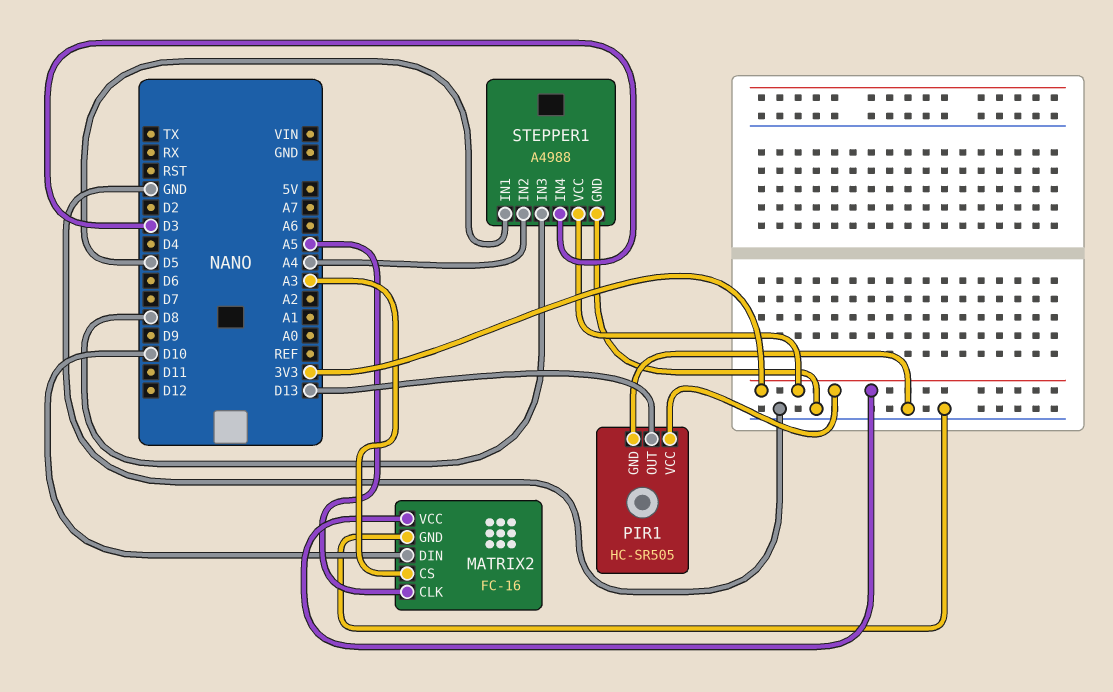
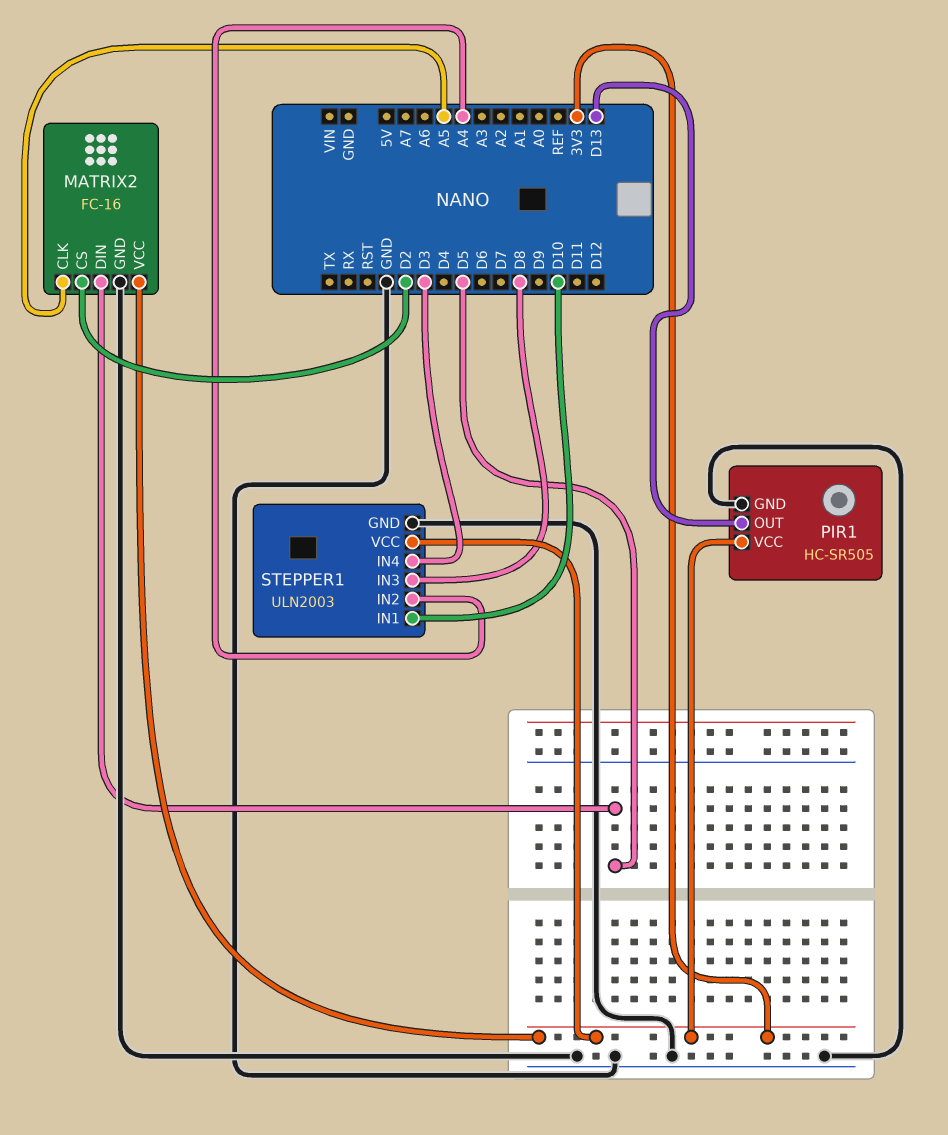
MATRIX2 pin CS: A3 -> D2
MATRIX2 pin DIN: D10 -> D5
STEPPER1: A4988 -> ULN2003
STEPPER1 pin IN1: D5 -> D10

